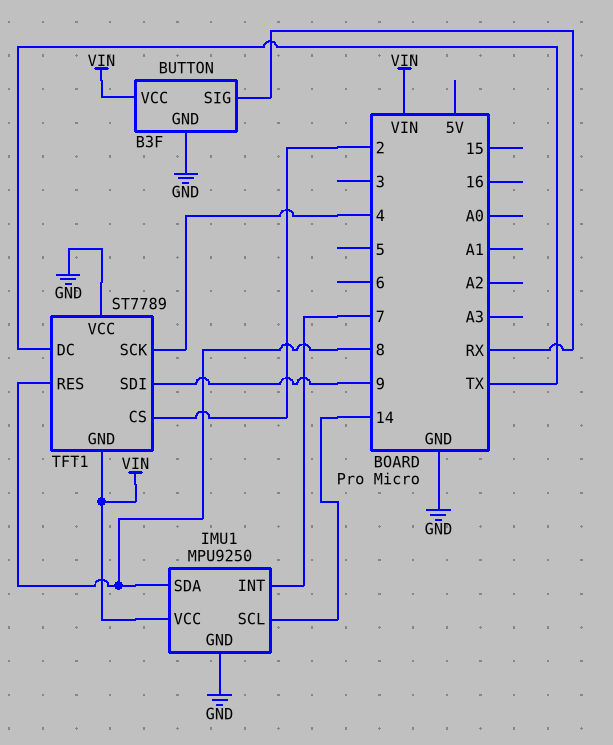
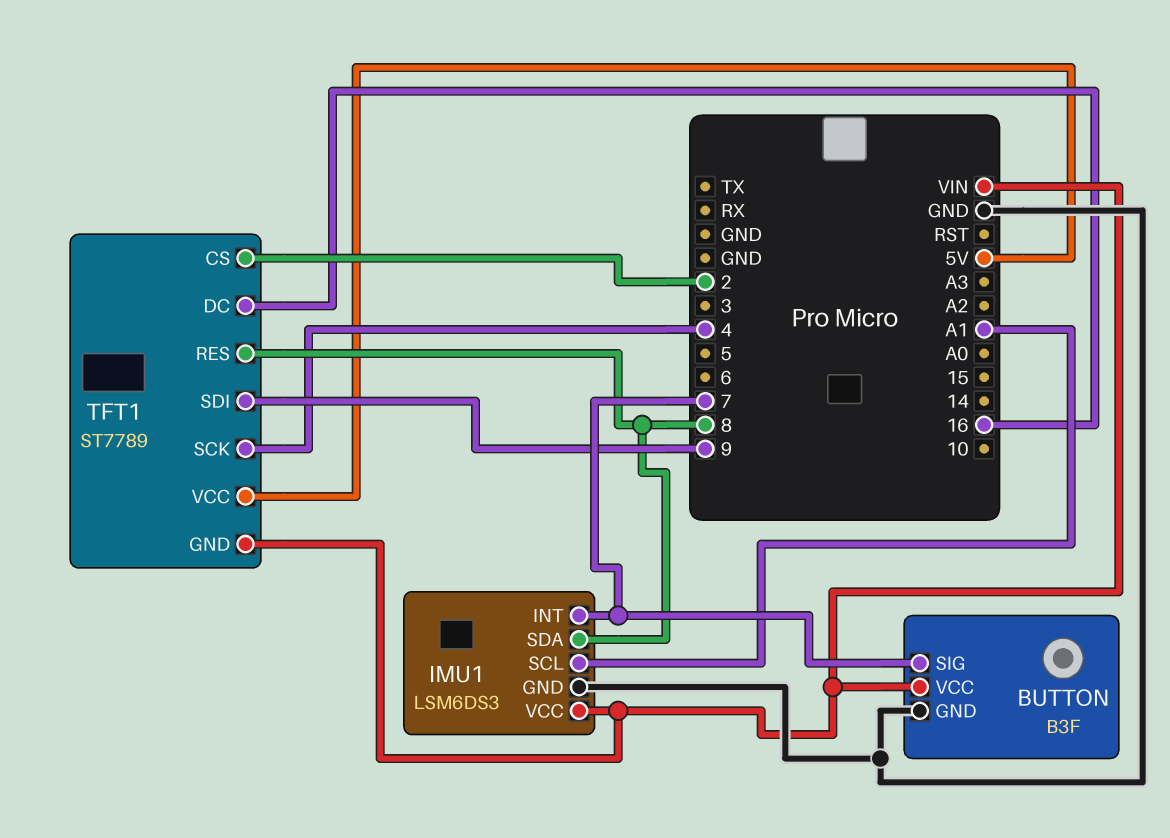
BUTTON pin SIG: RX -> 7
IMU1: MPU9250 -> LSM6DS3
IMU1 pin SCL: 14 -> A1
TFT1 pin DC: TX -> 16
TFT1 pin VCC: GND -> 5V

